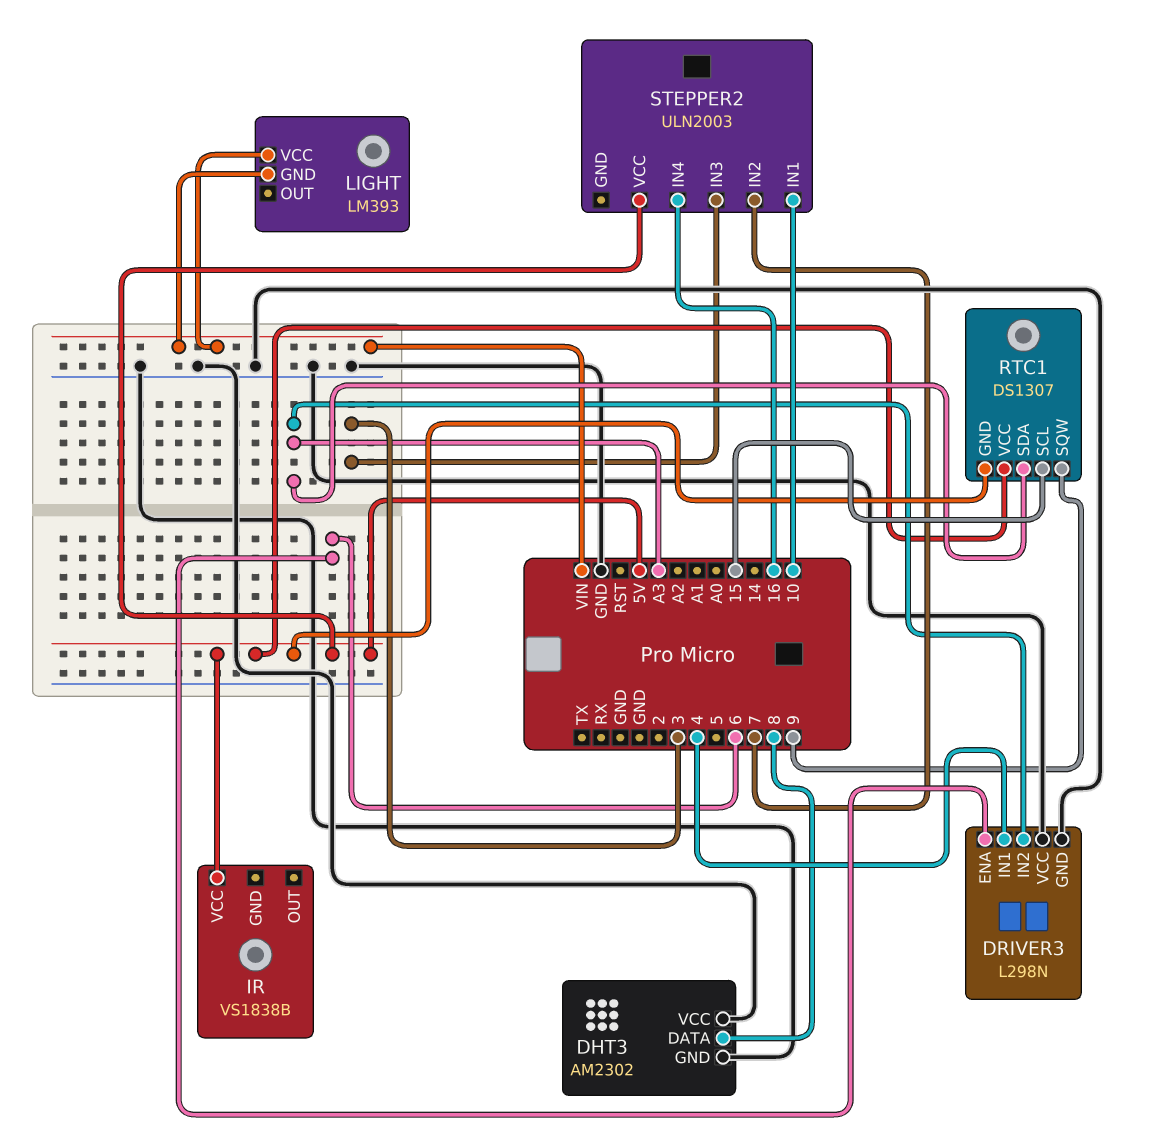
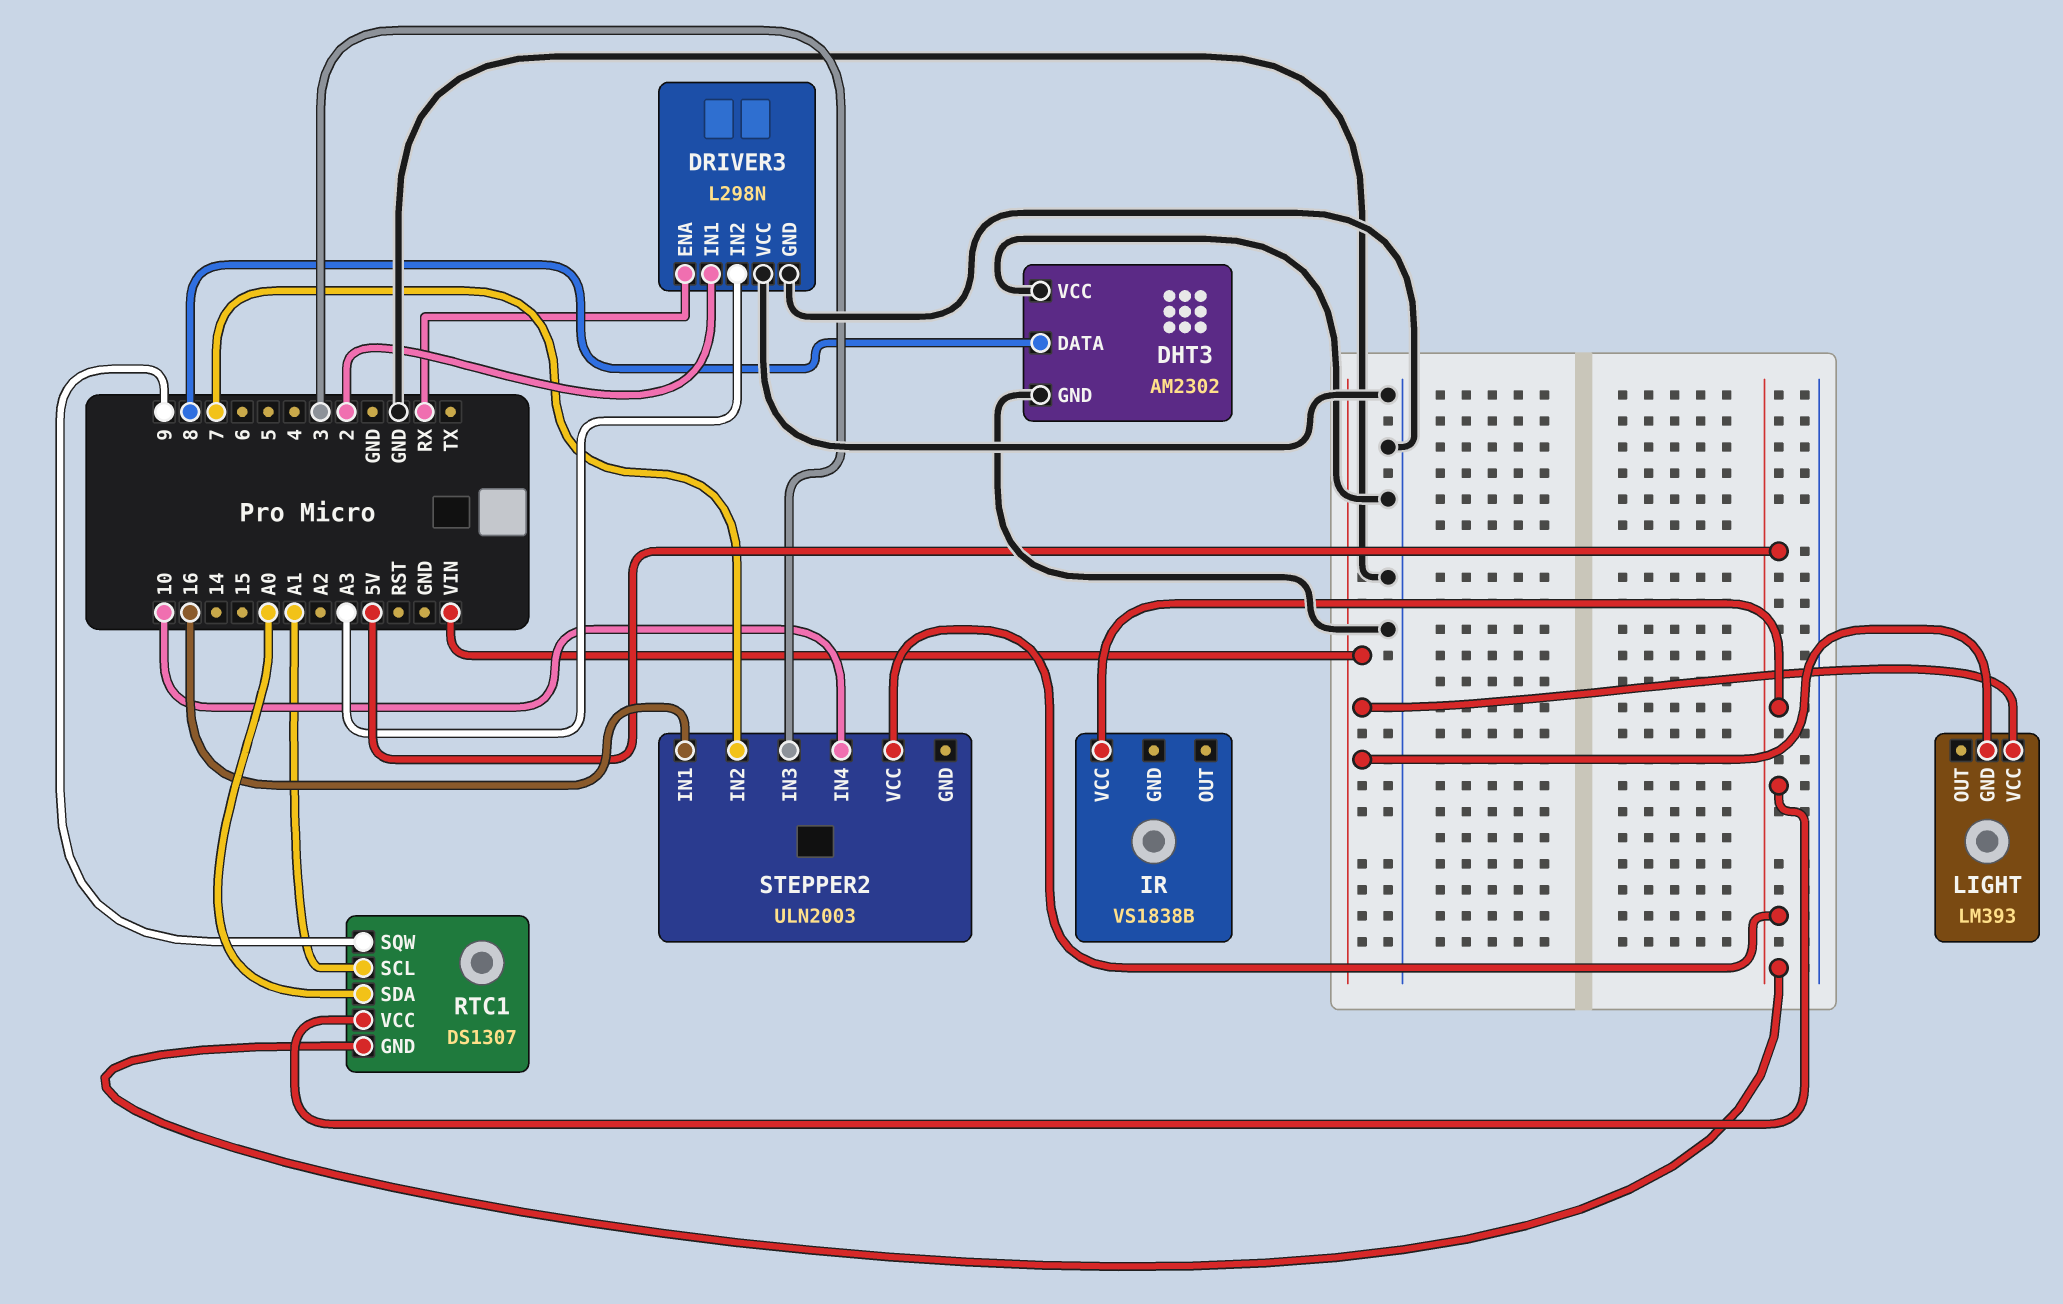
DRIVER3 pin ENA: 6 -> RX
DRIVER3 pin IN1: 4 -> 2
RTC1 pin SCL: 15 -> A1
RTC1 pin SDA: A3 -> A0
STEPPER2 pin IN1: 10 -> 16
STEPPER2 pin IN4: 16 -> 10

